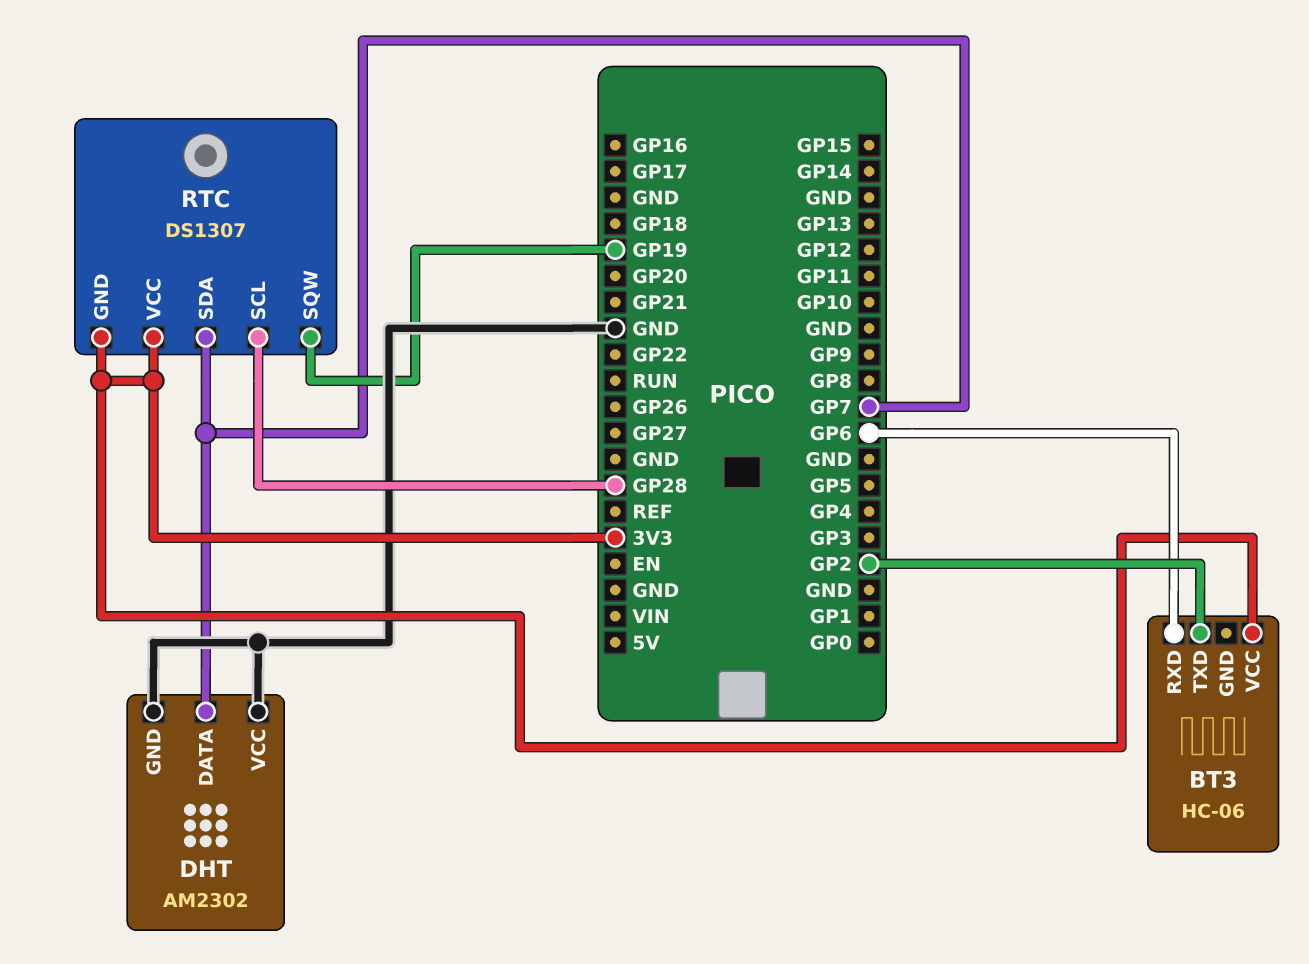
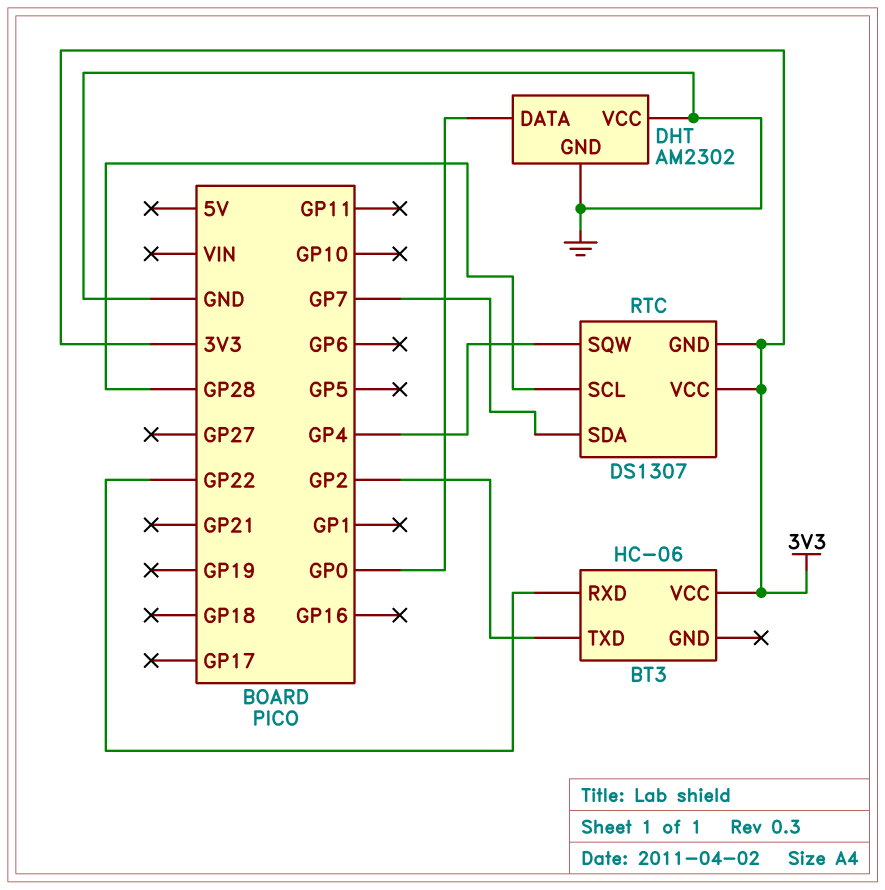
BT3 pin RXD: GP6 -> GP22
DHT pin DATA: GP7 -> GP0
RTC pin SQW: GP19 -> GP4

